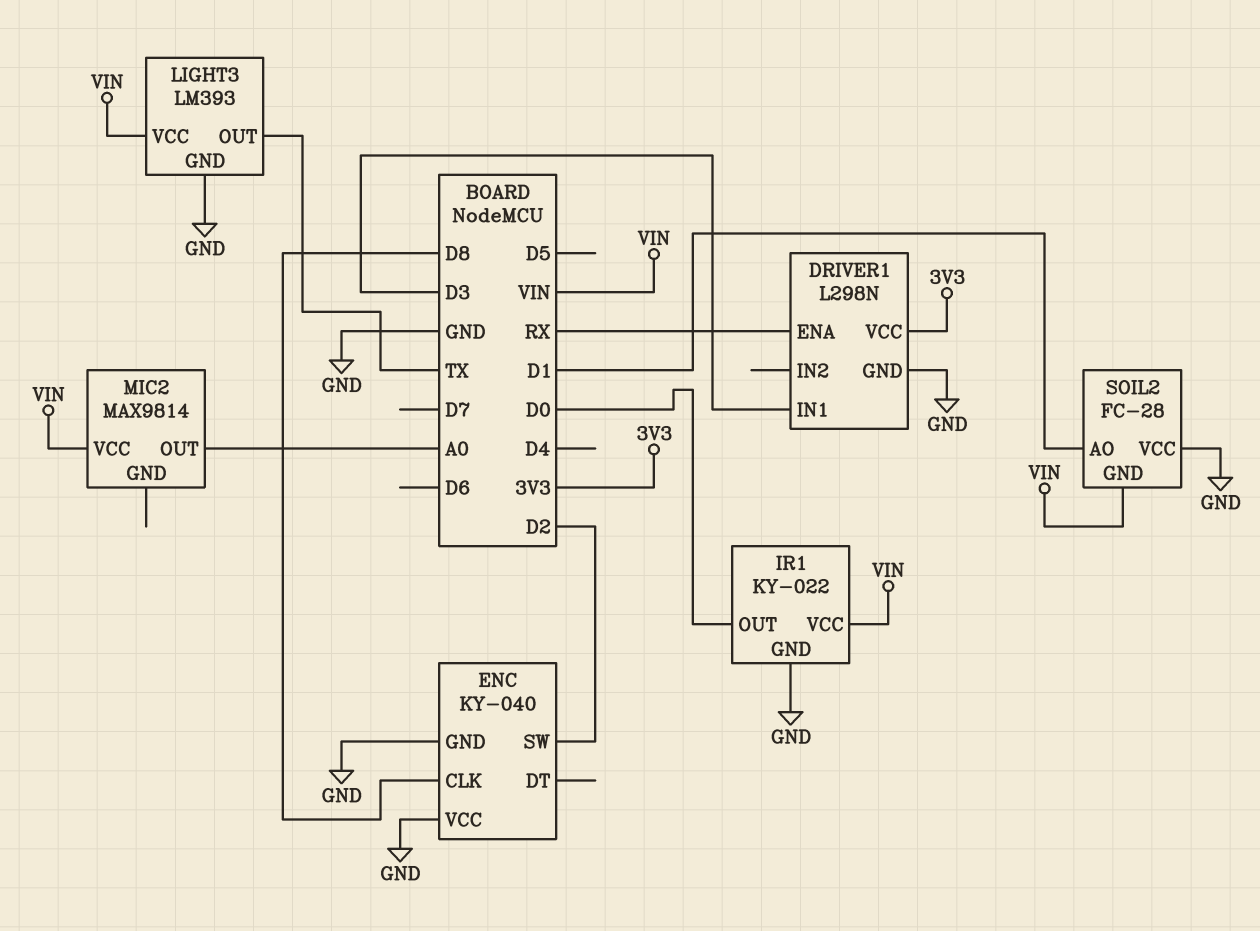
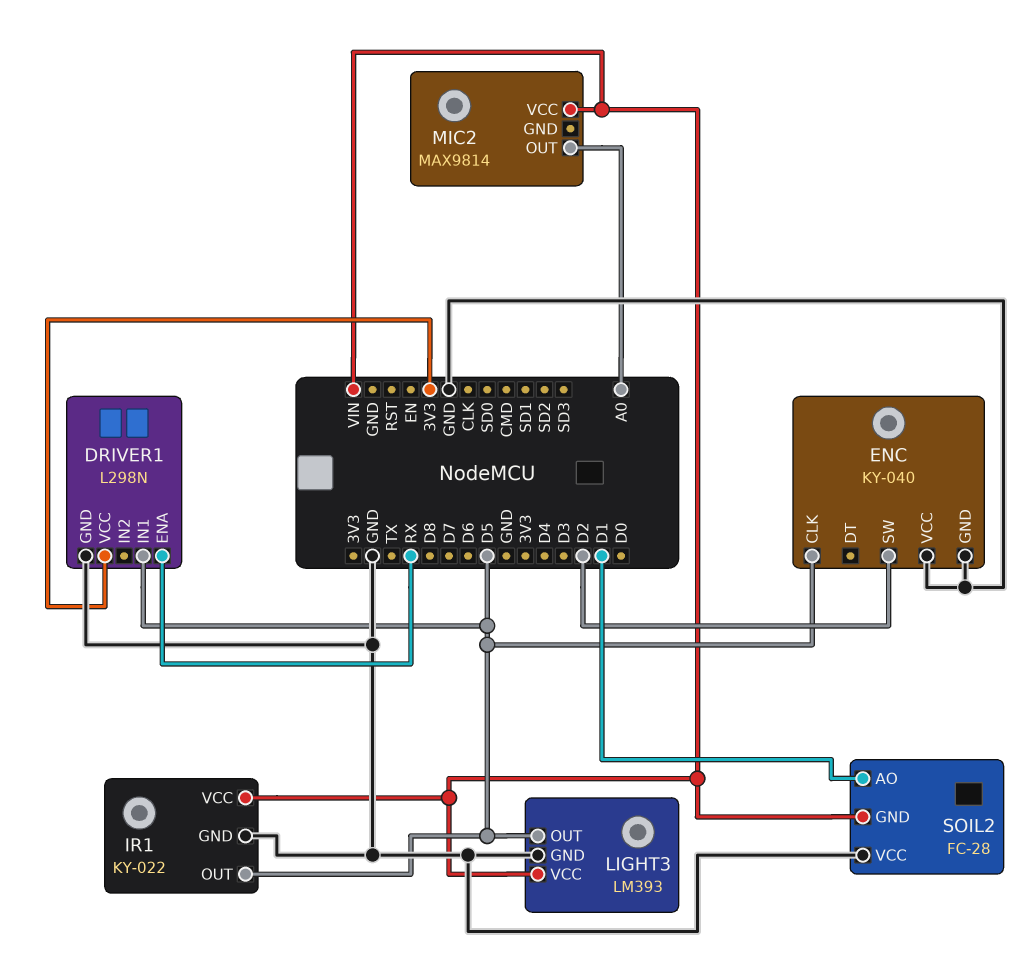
DRIVER1 pin IN1: D3 -> D5
ENC pin CLK: D8 -> D5
IR1 pin OUT: D0 -> D5
LIGHT3 pin OUT: TX -> D5

